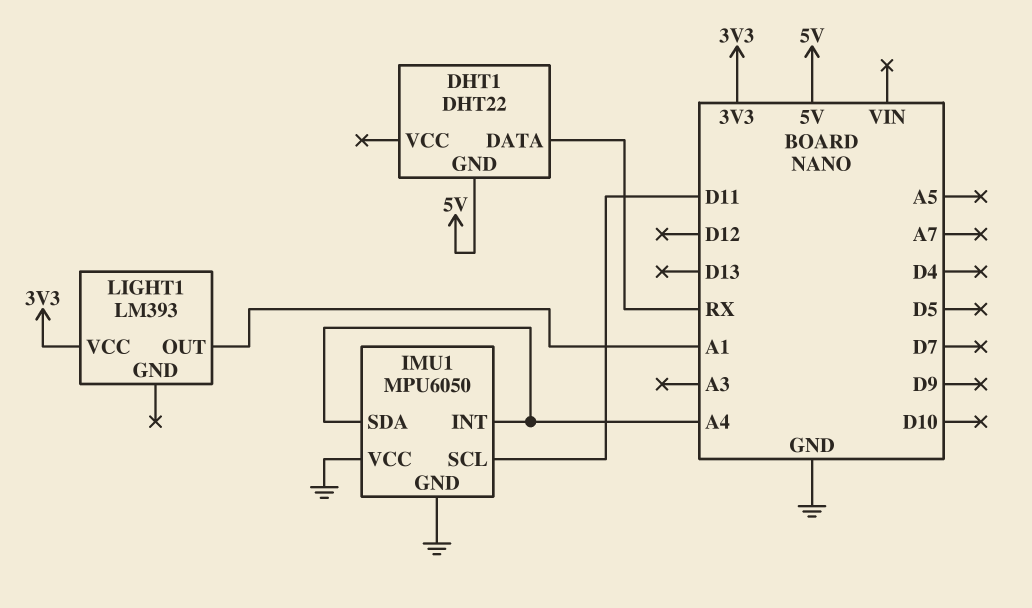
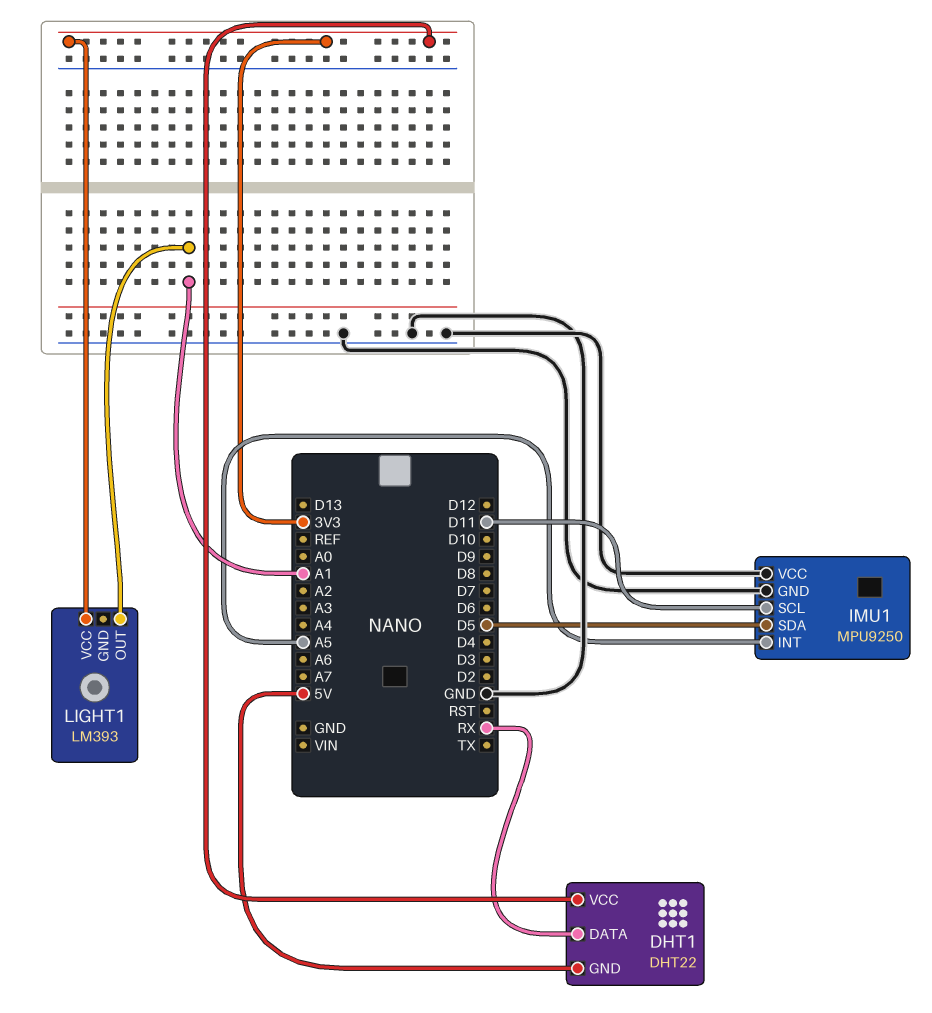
DHT1 pin VCC: none -> 3V3
IMU1: MPU6050 -> MPU9250
IMU1 pin INT: A4 -> A5
IMU1 pin SDA: A4 -> D5

